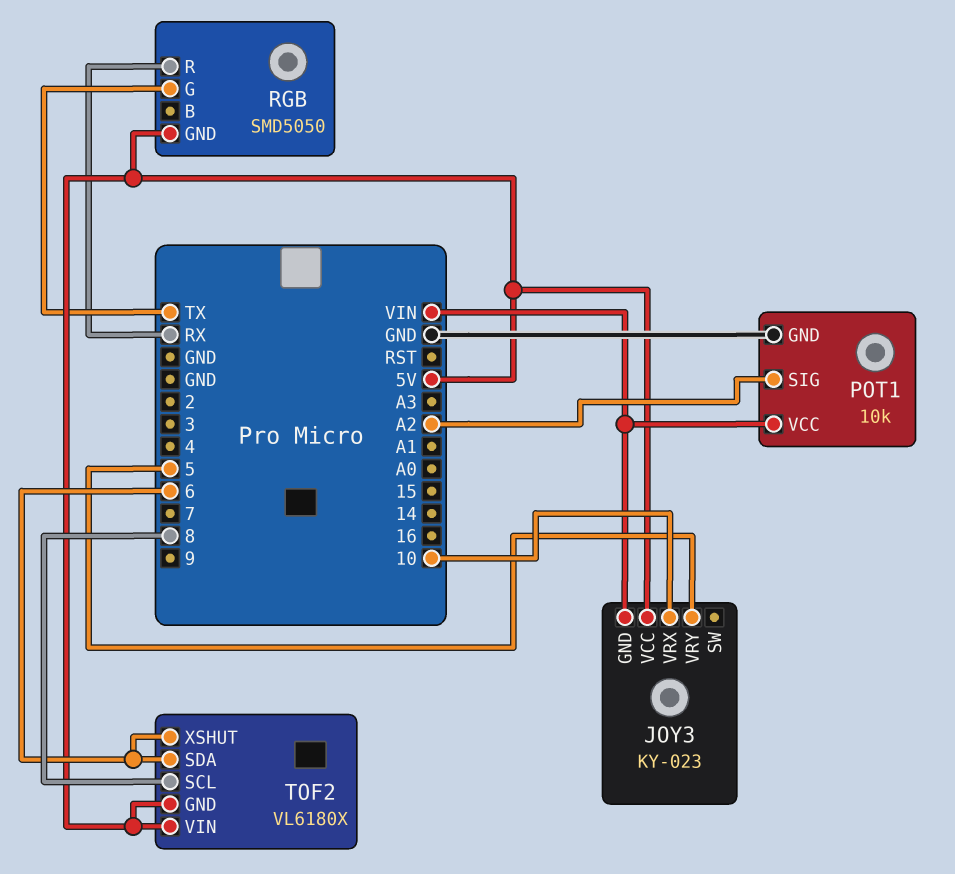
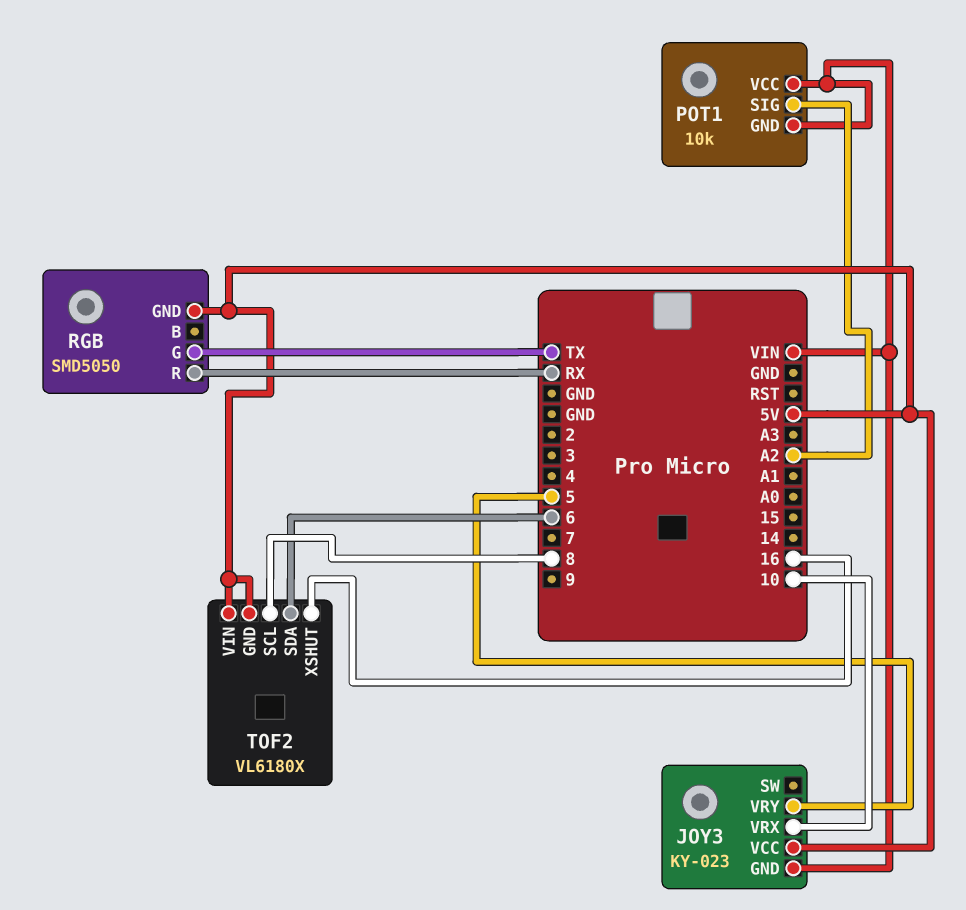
POT1 pin GND: GND -> VIN
TOF2 pin XSHUT: 6 -> 16

